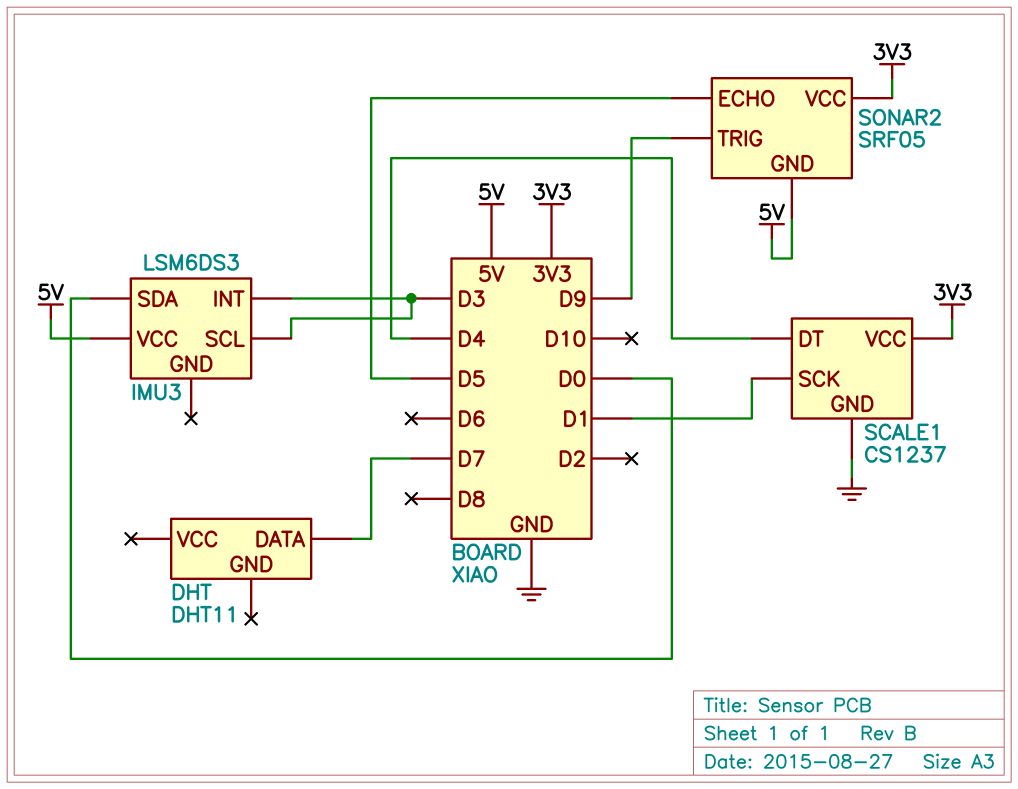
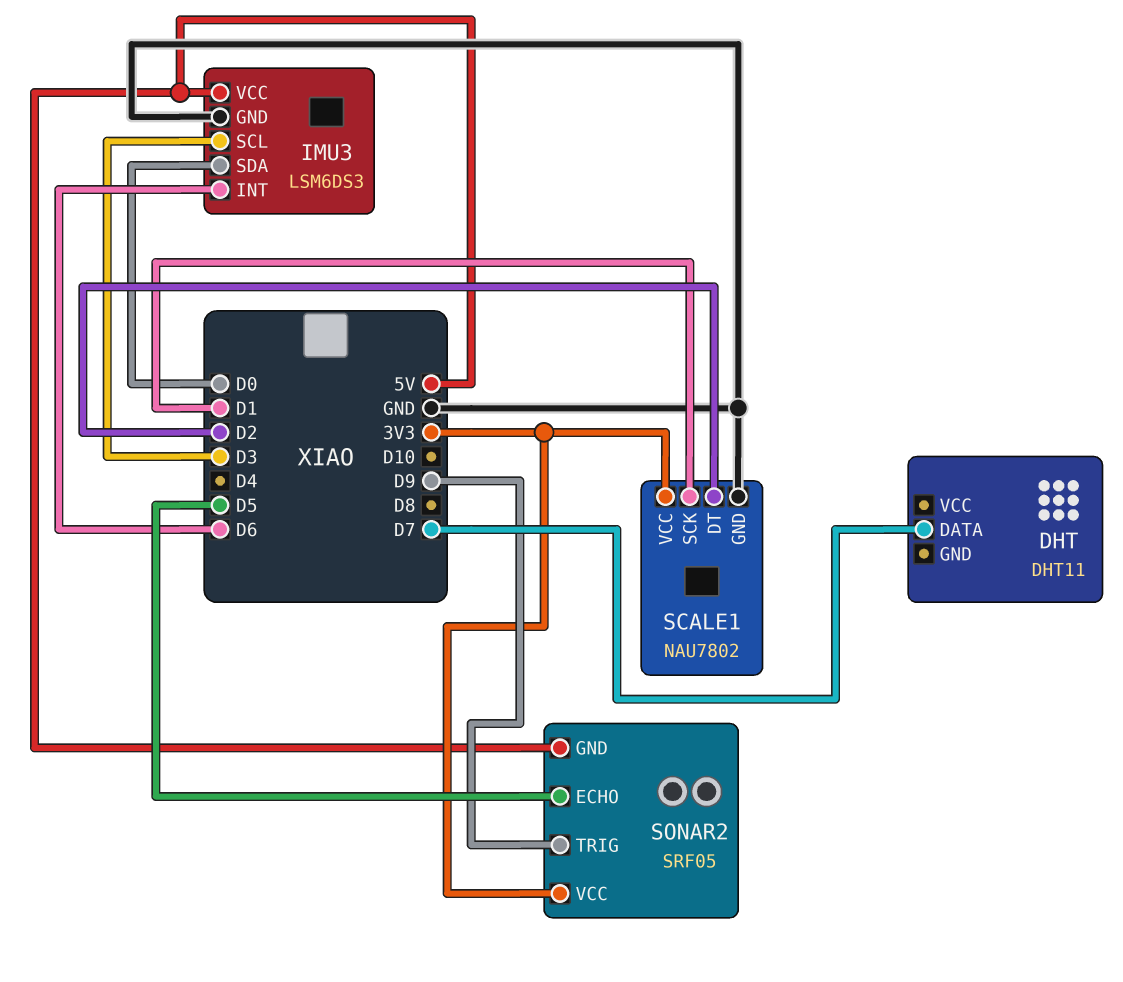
IMU3 pin GND: none -> GND
IMU3 pin INT: D3 -> D6
SCALE1: CS1237 -> NAU7802
SCALE1 pin DT: D4 -> D2

